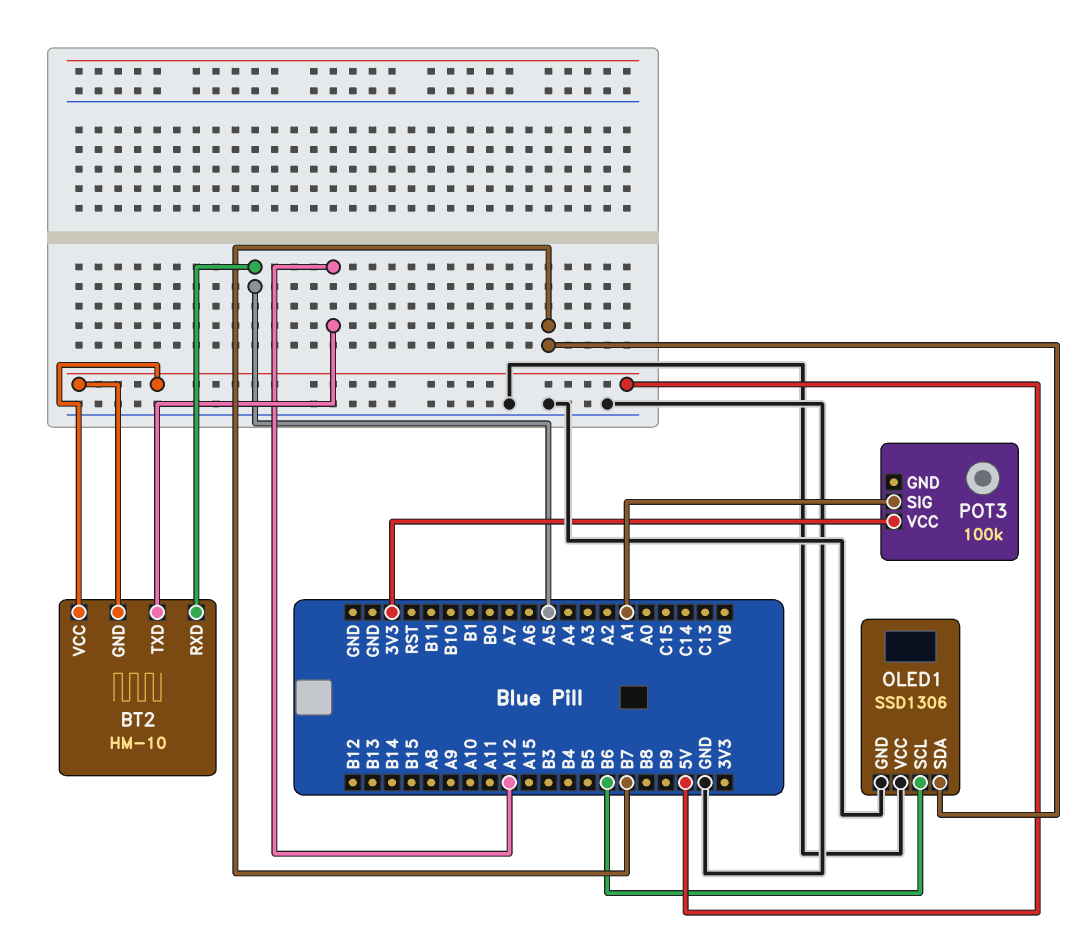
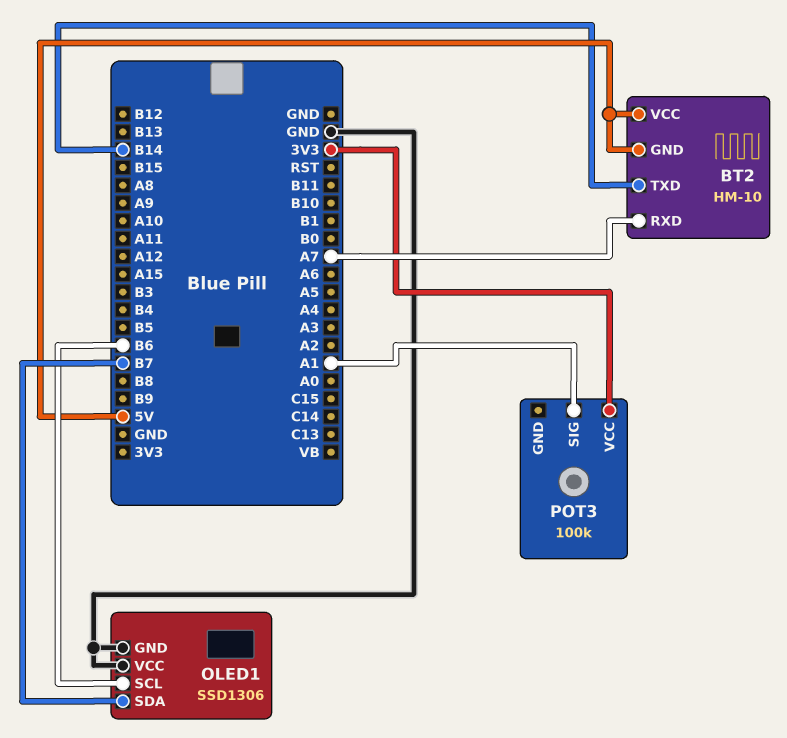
BT2 pin RXD: A5 -> A7
BT2 pin TXD: A12 -> B14

